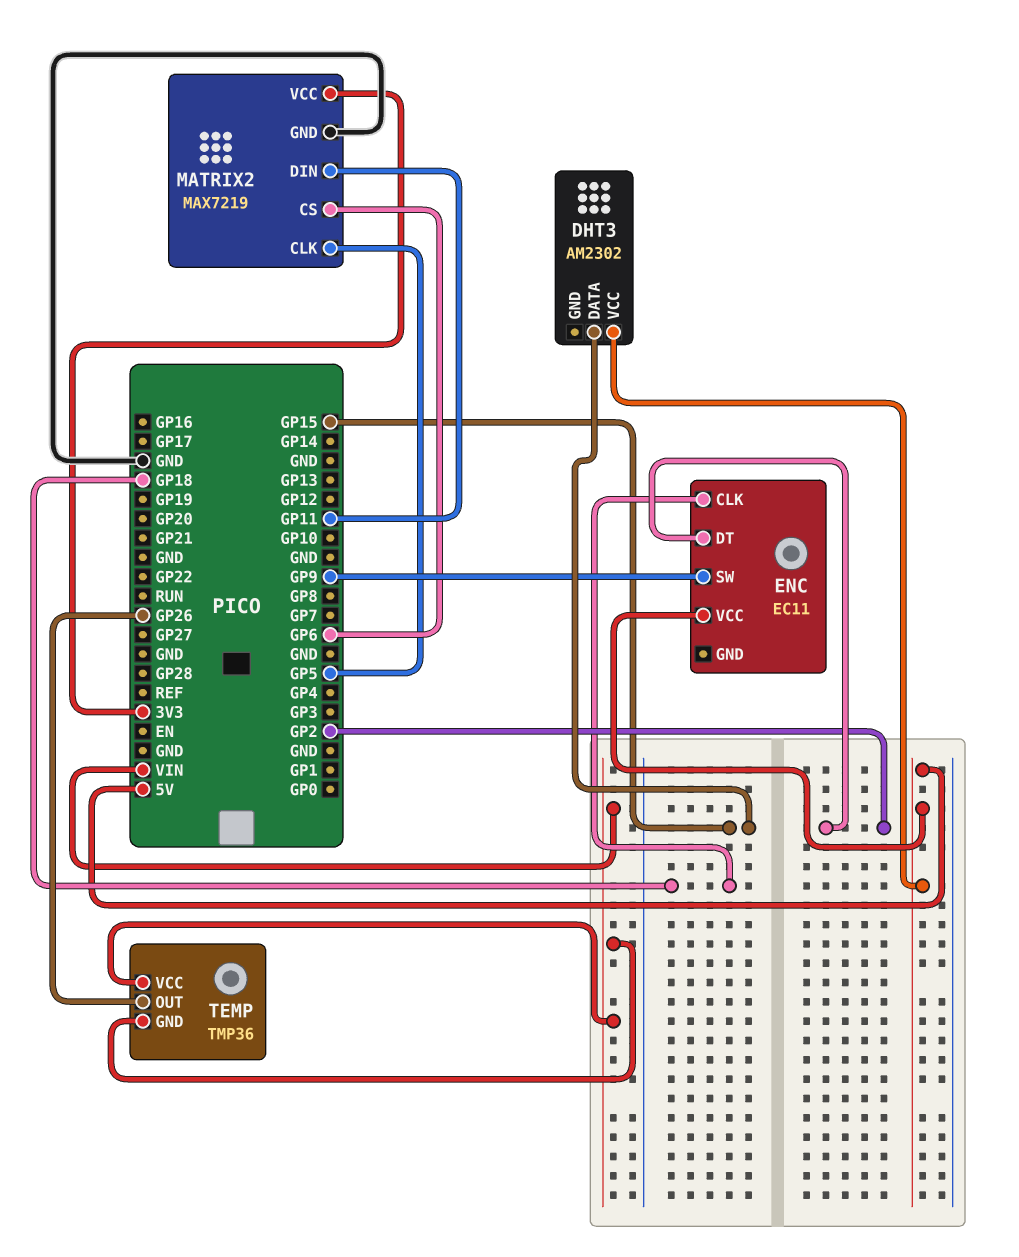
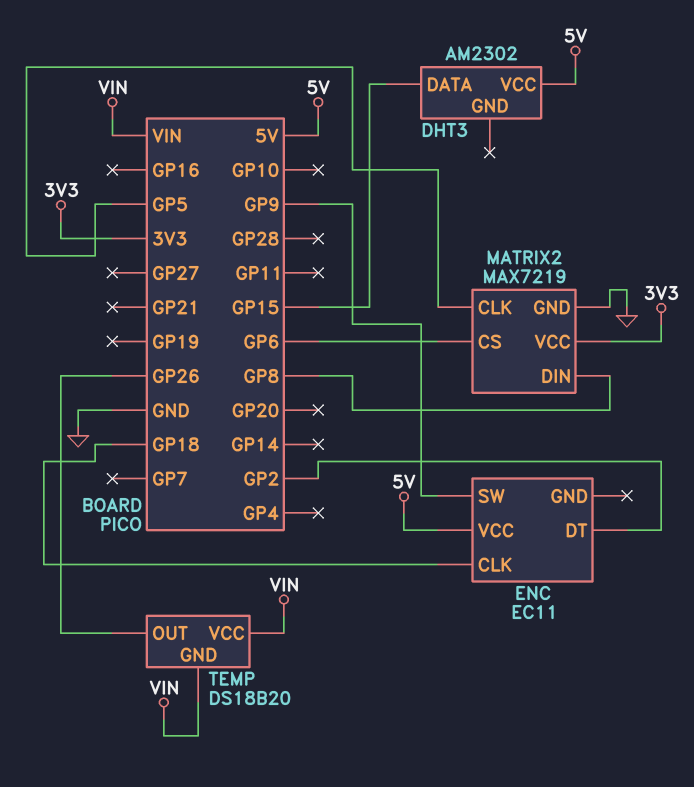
MATRIX2 pin DIN: GP11 -> GP8
TEMP: TMP36 -> DS18B20

